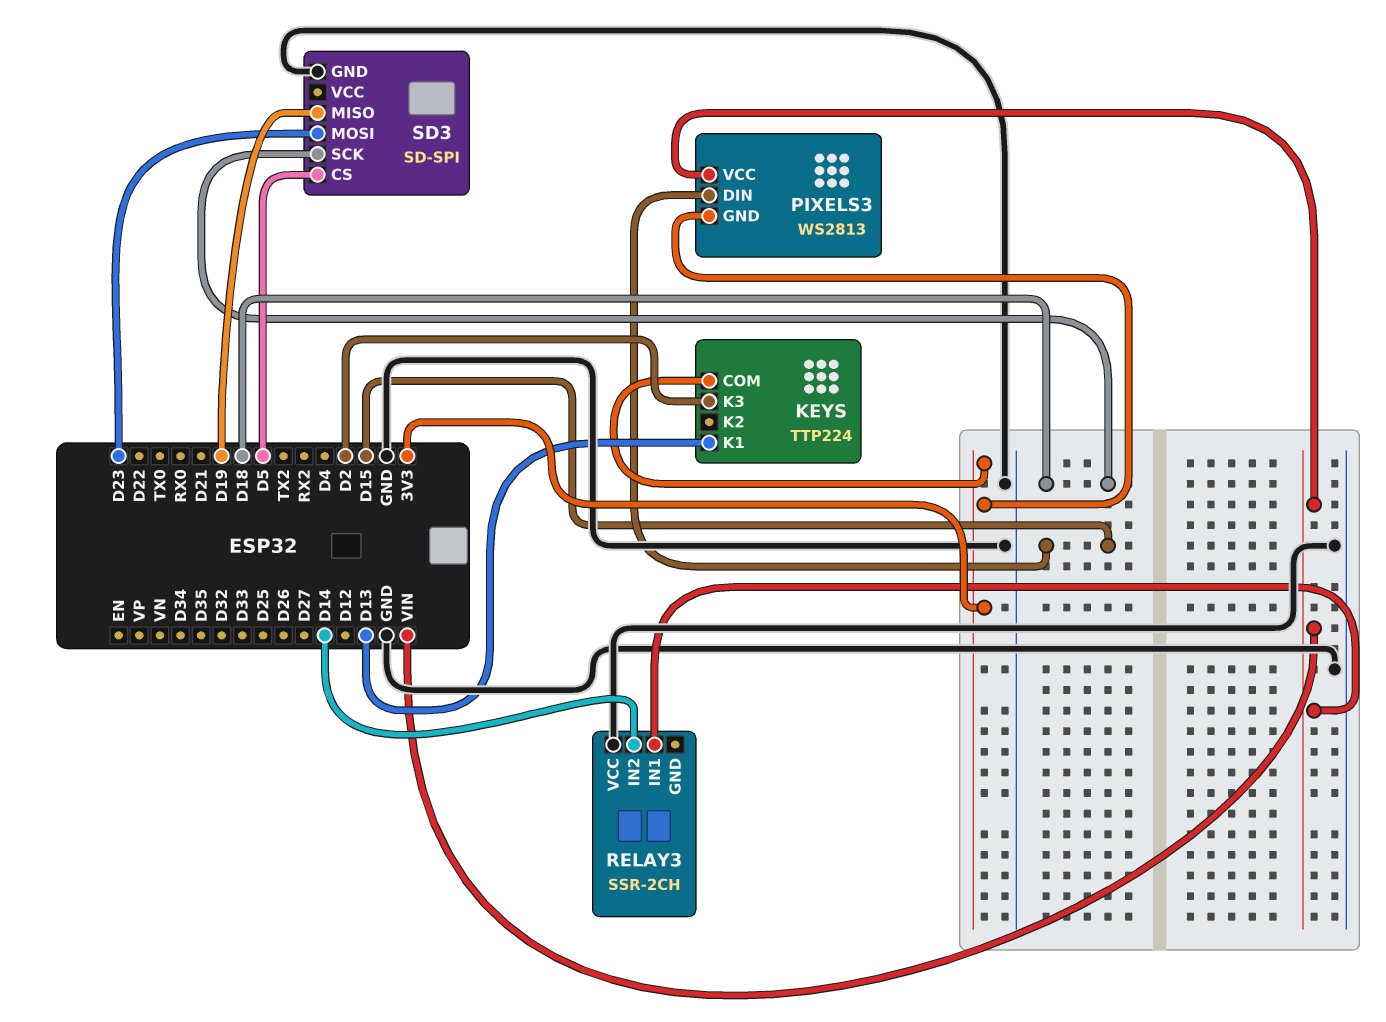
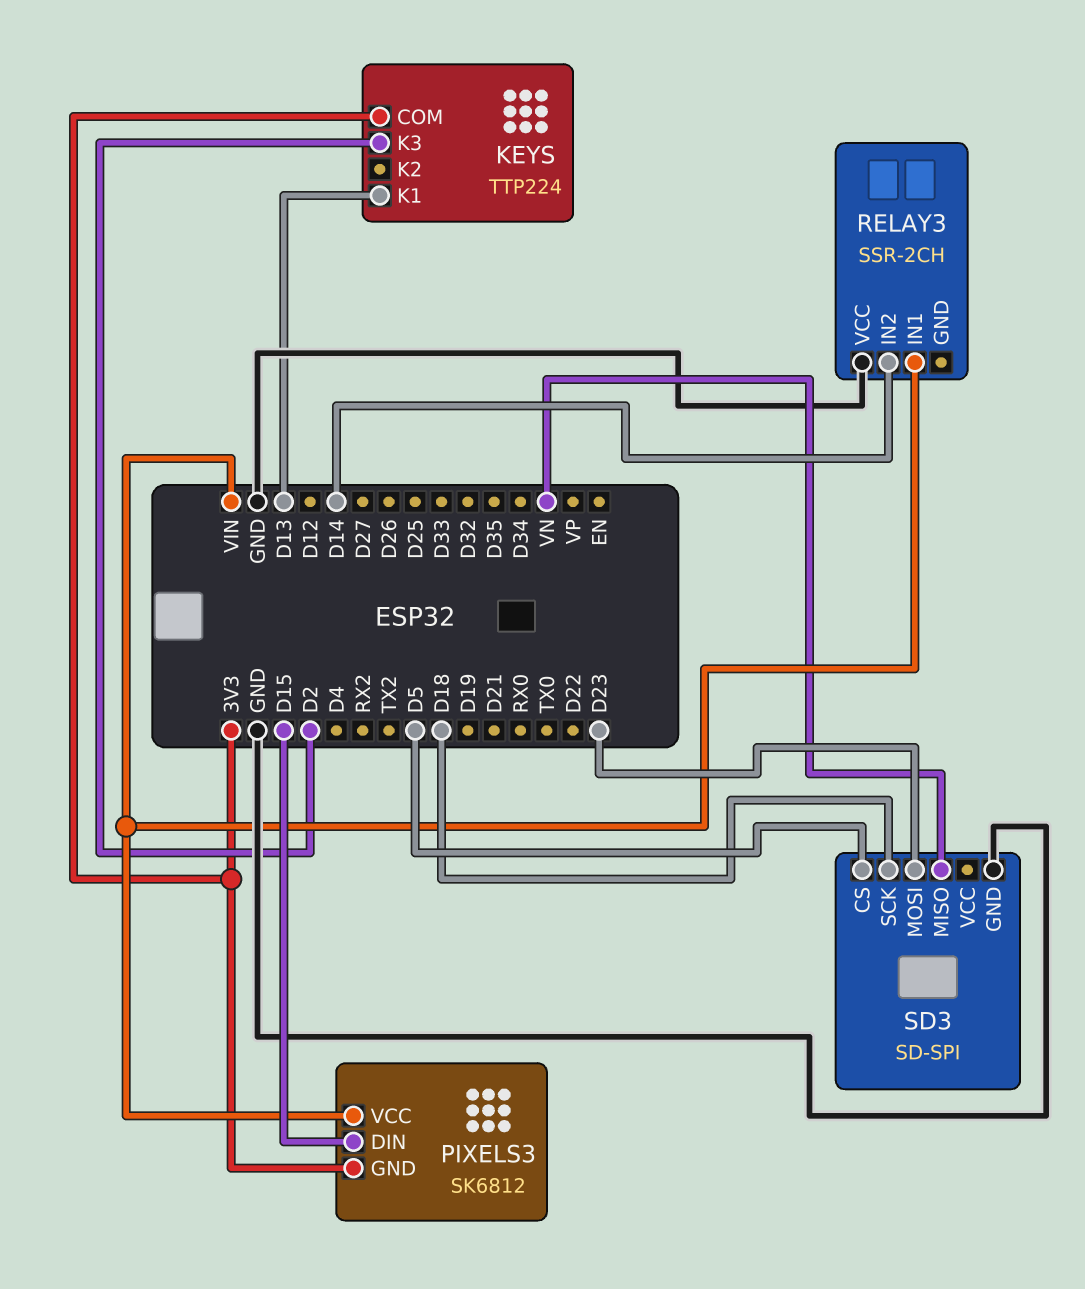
PIXELS3: WS2813 -> SK6812
SD3 pin MISO: D19 -> VN

